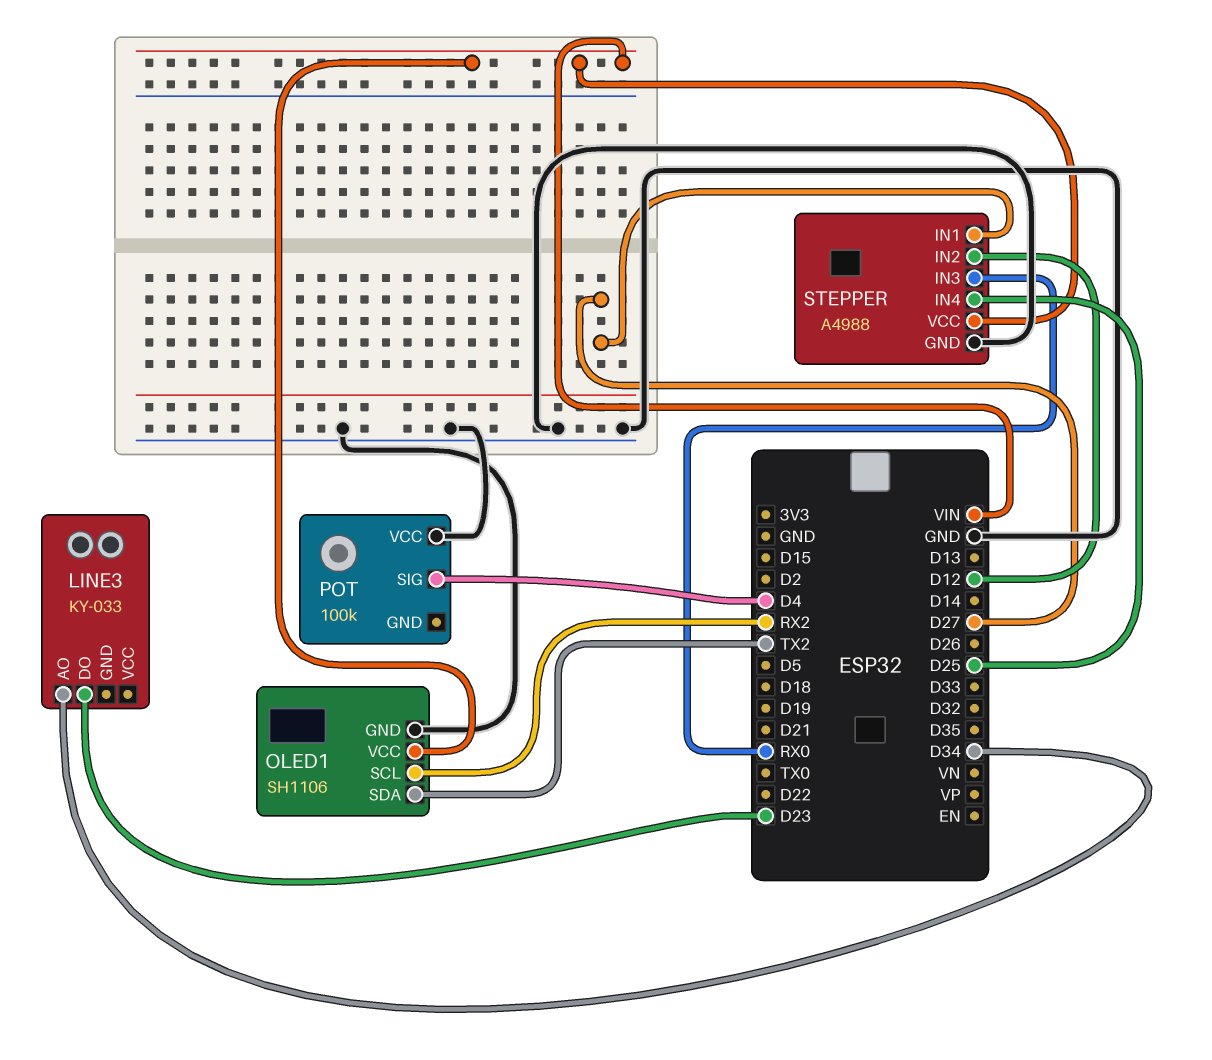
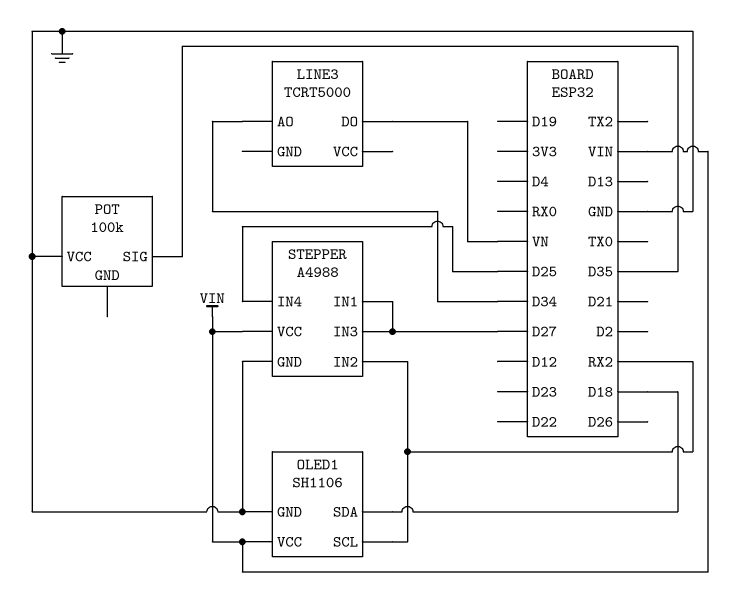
LINE3: KY-033 -> TCRT5000
LINE3 pin DO: D23 -> VN
OLED1 pin SDA: TX2 -> D18
POT pin SIG: D4 -> D35
STEPPER pin IN2: D12 -> RX2
STEPPER pin IN3: RX0 -> D27

